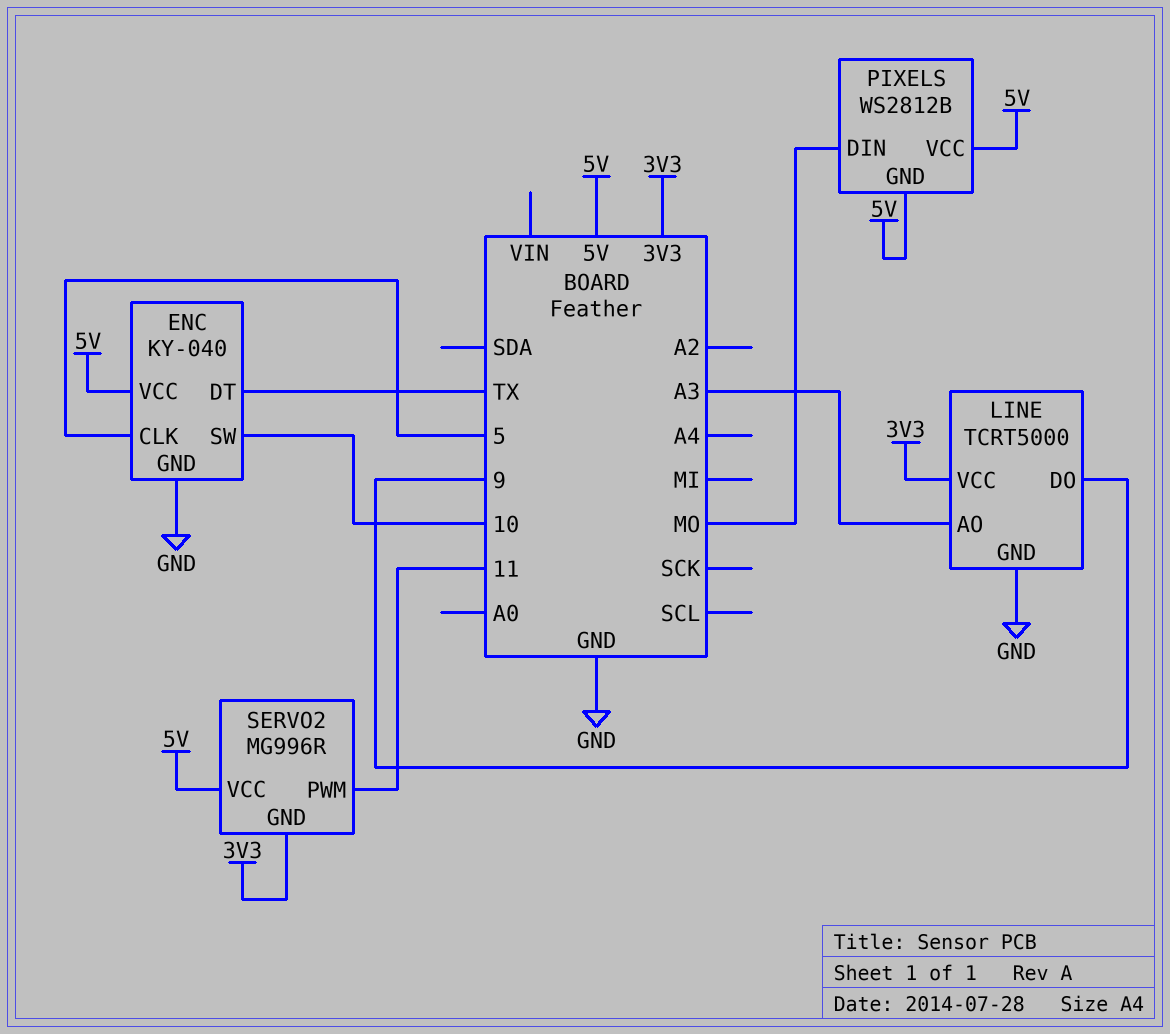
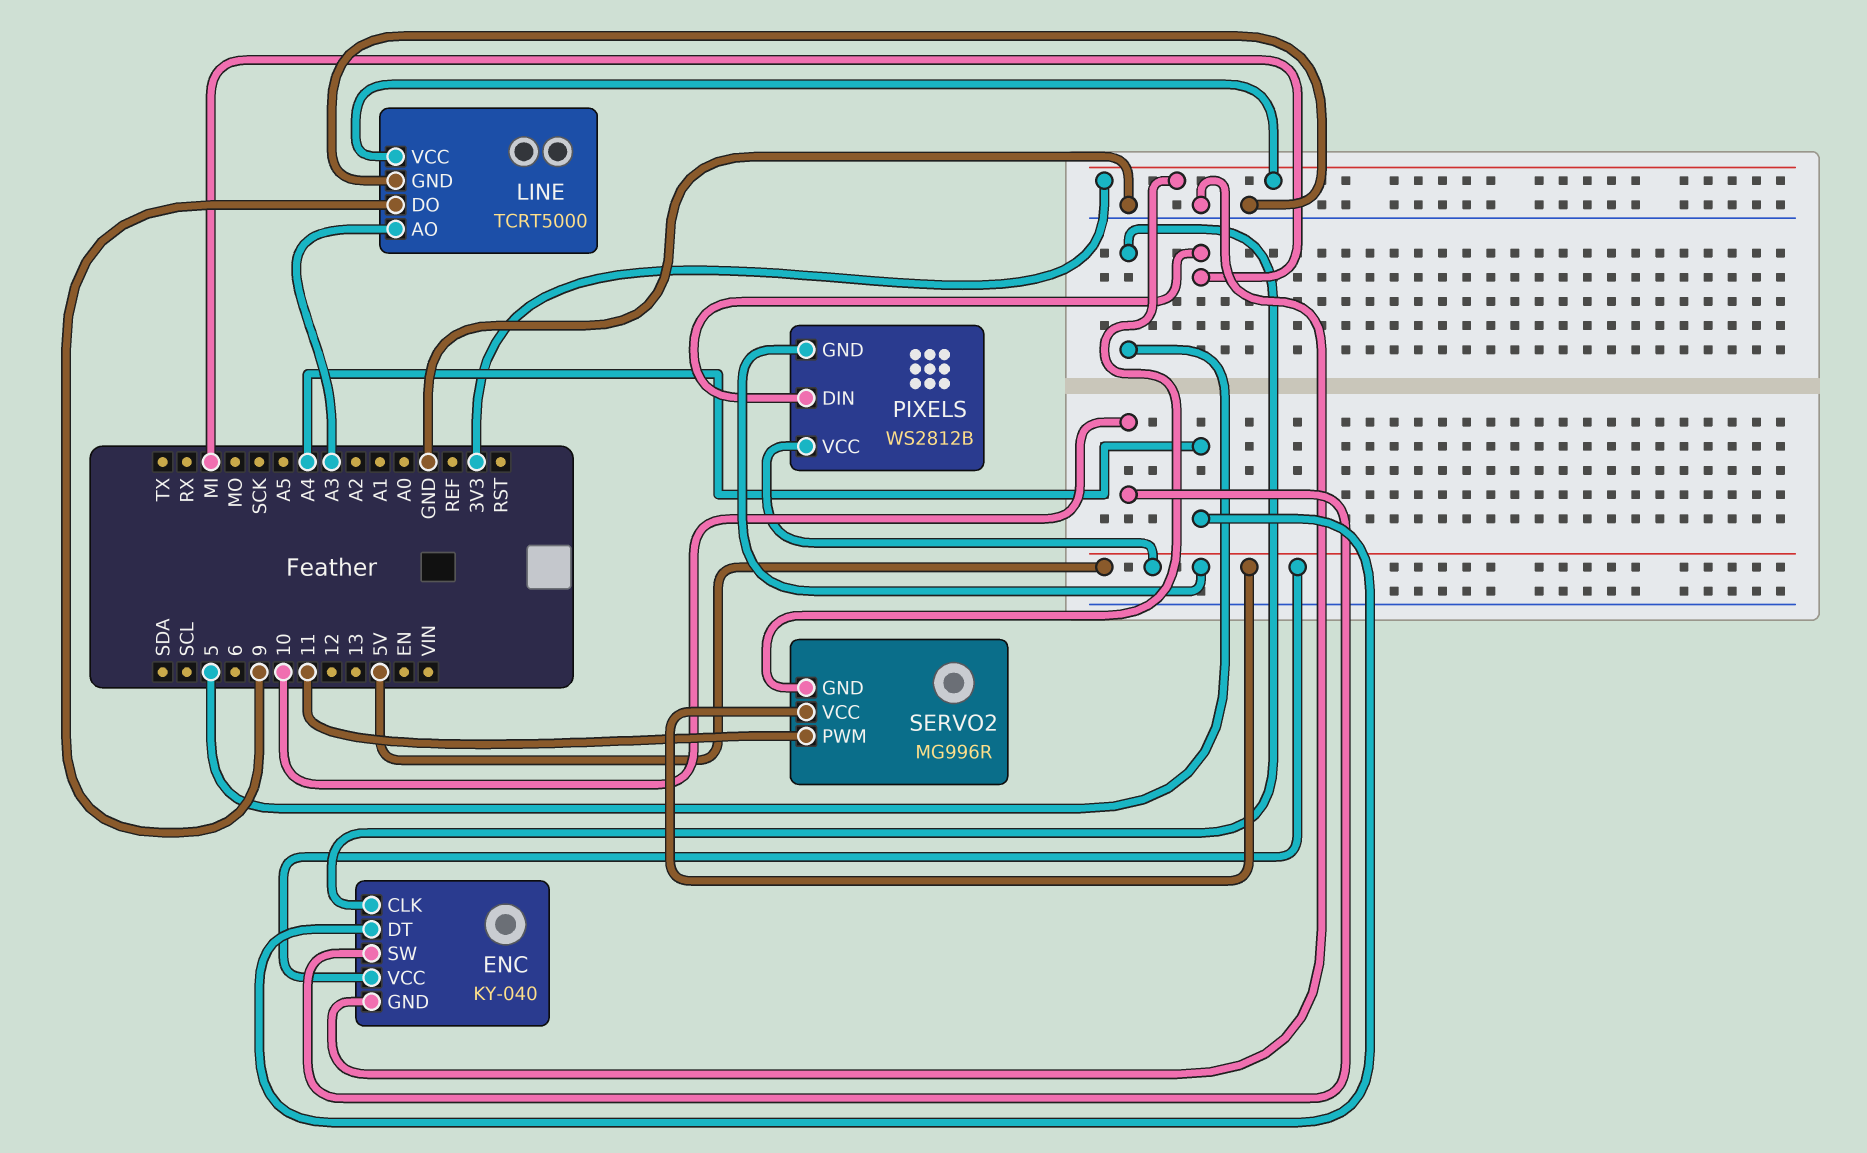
ENC pin DT: TX -> A4
PIXELS pin DIN: MO -> MI

